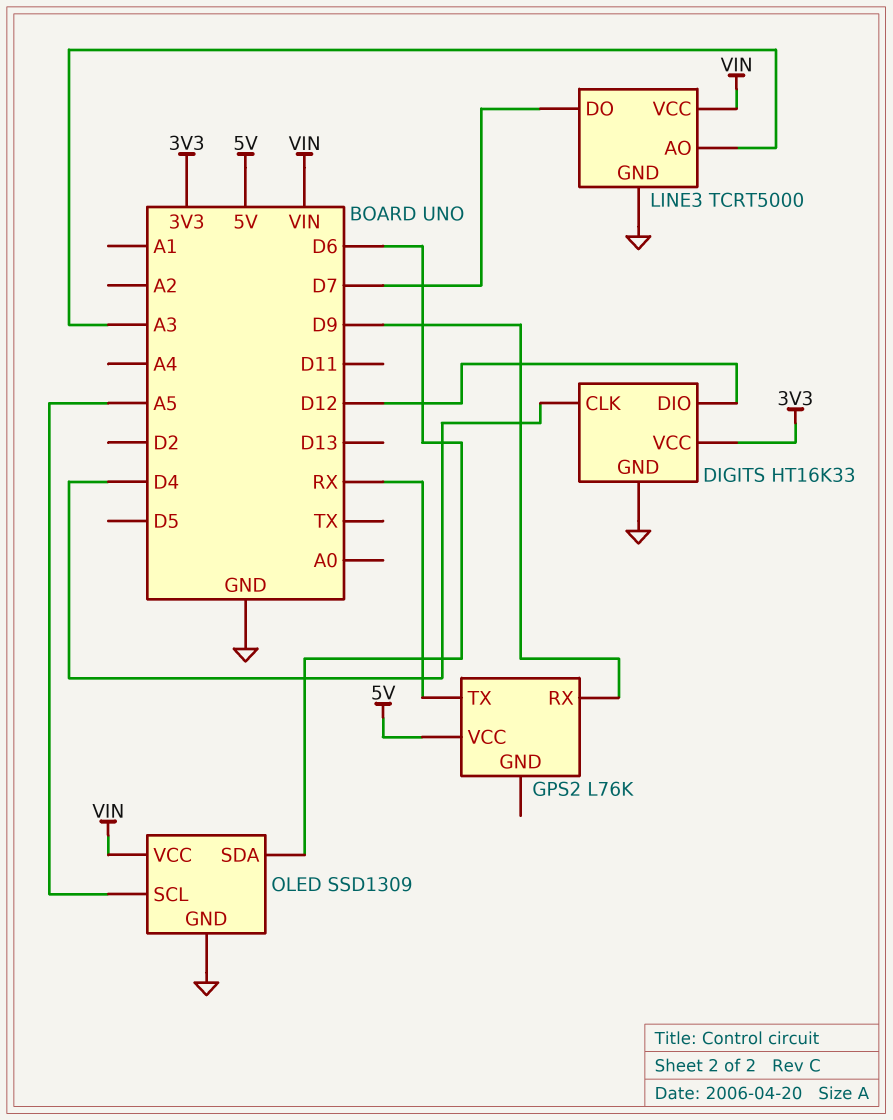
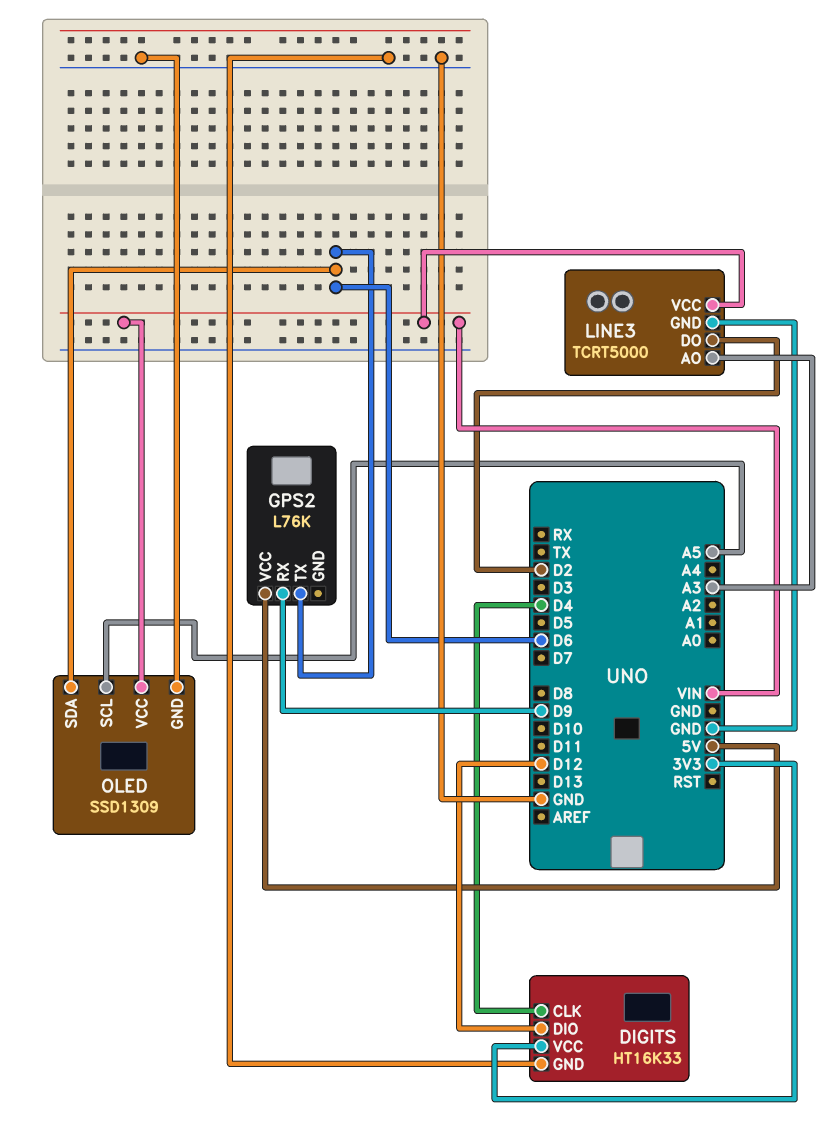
GPS2 pin TX: RX -> D6
LINE3 pin DO: D7 -> D2

